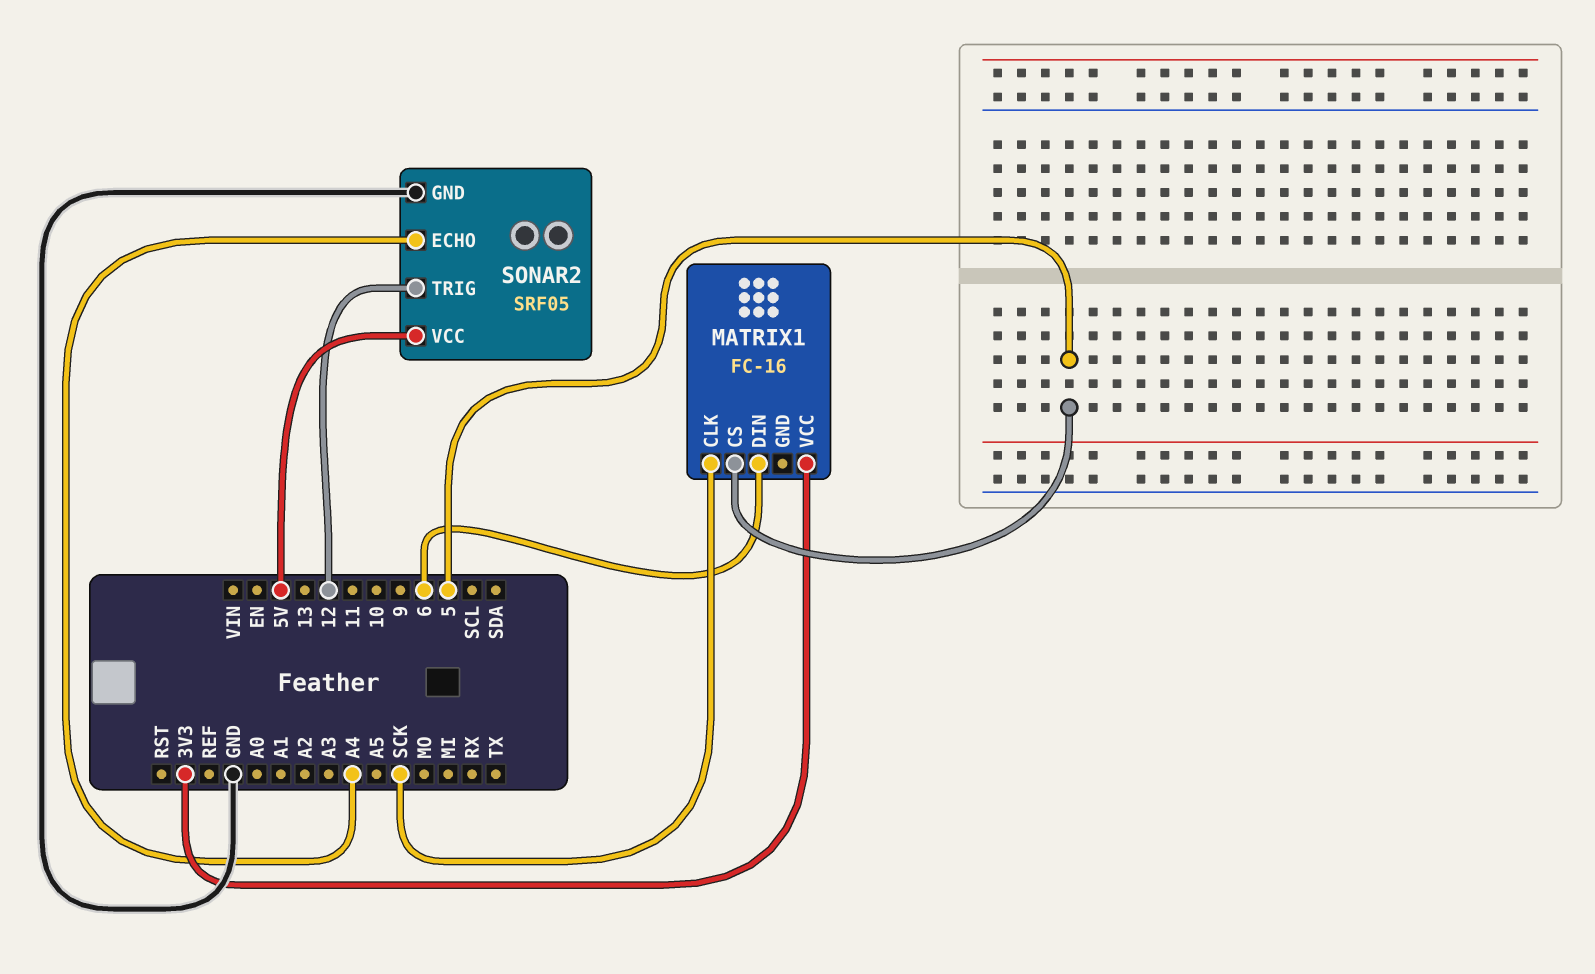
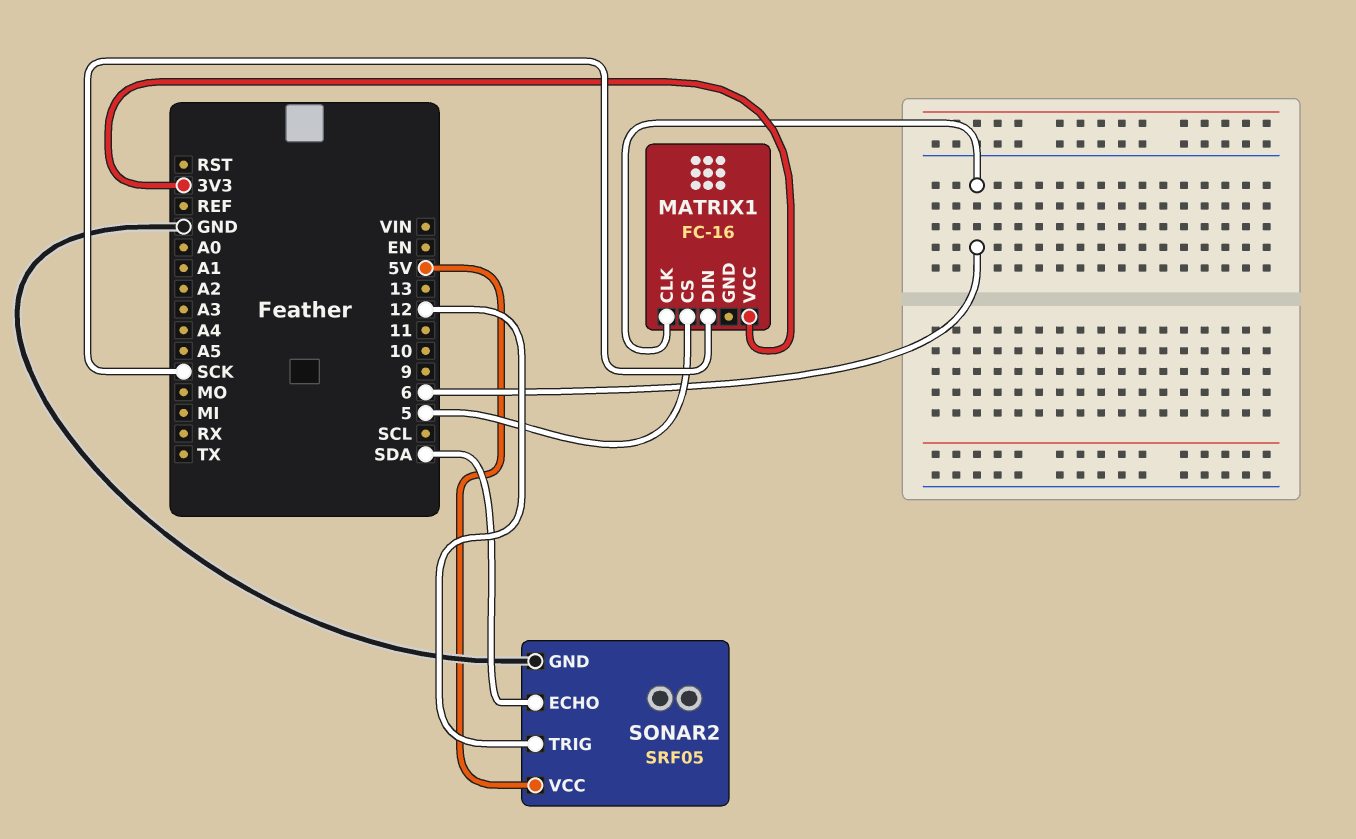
MATRIX1 pin CLK: SCK -> 6
MATRIX1 pin DIN: 6 -> SCK
SONAR2 pin ECHO: A4 -> SDA

